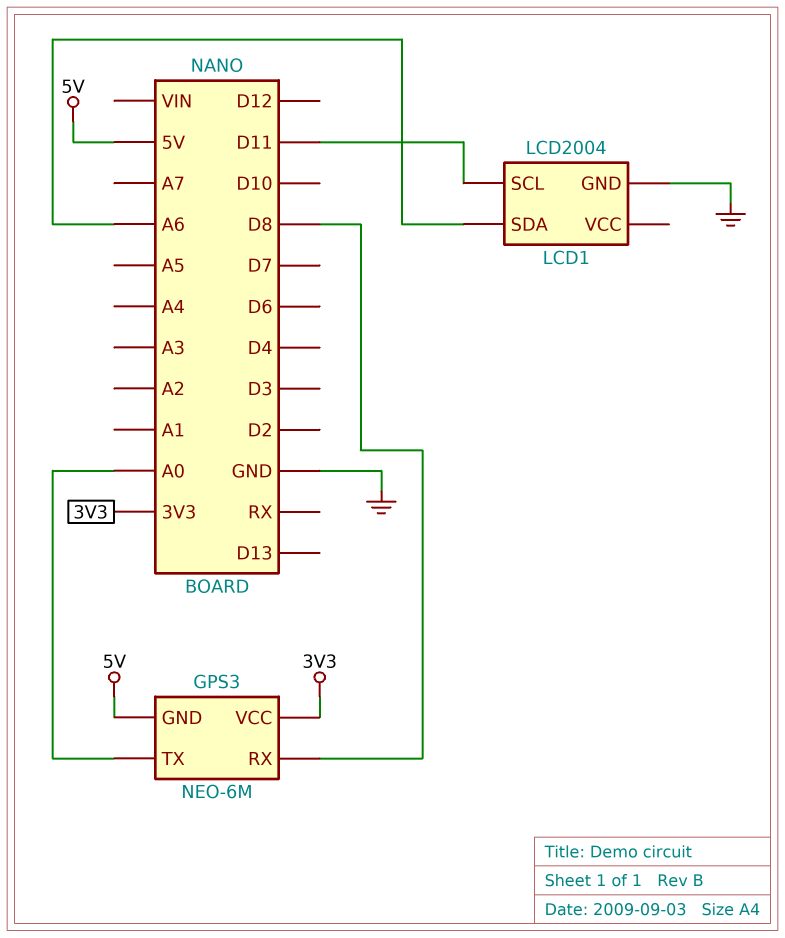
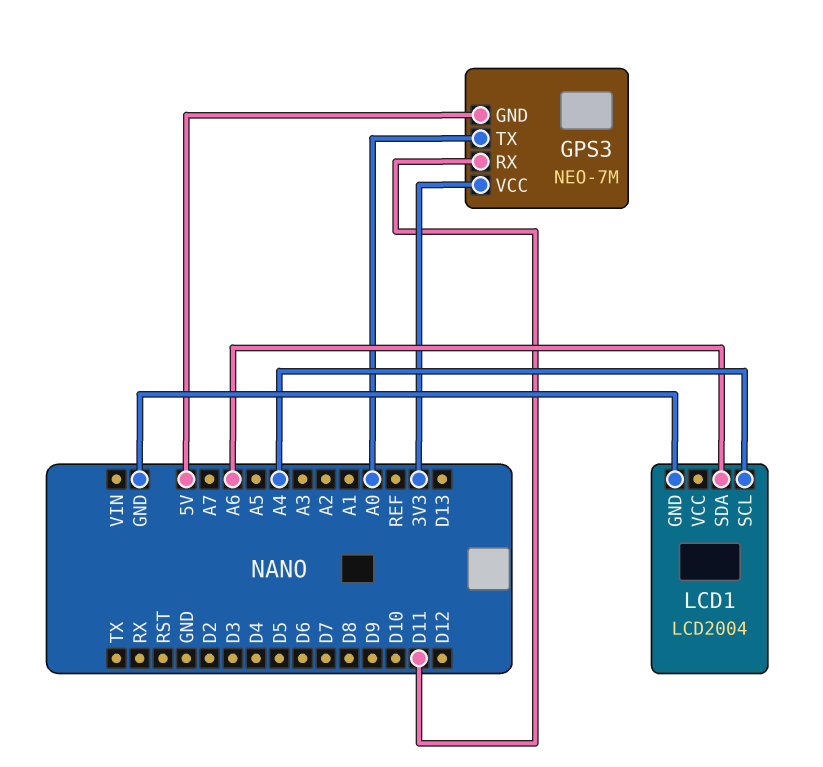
GPS3: NEO-6M -> NEO-7M
GPS3 pin RX: D8 -> D11
LCD1 pin SCL: D11 -> A4

